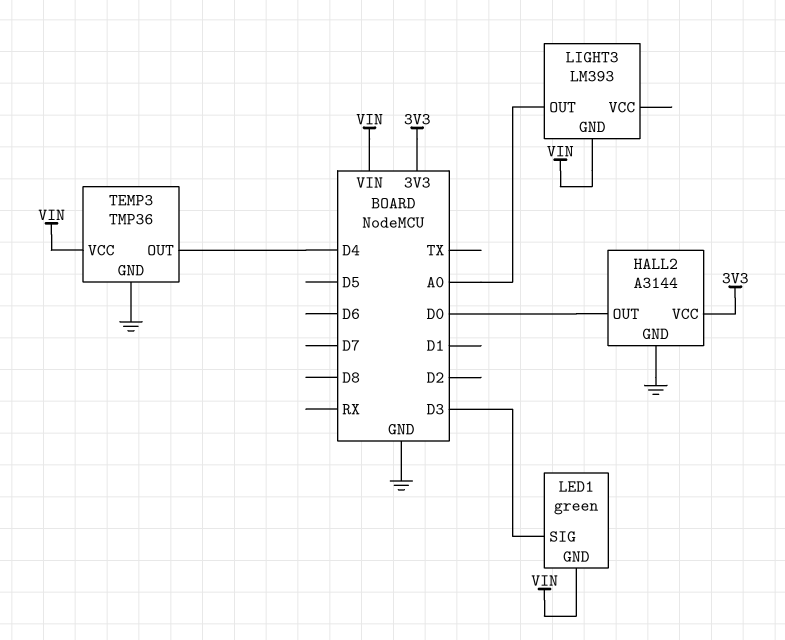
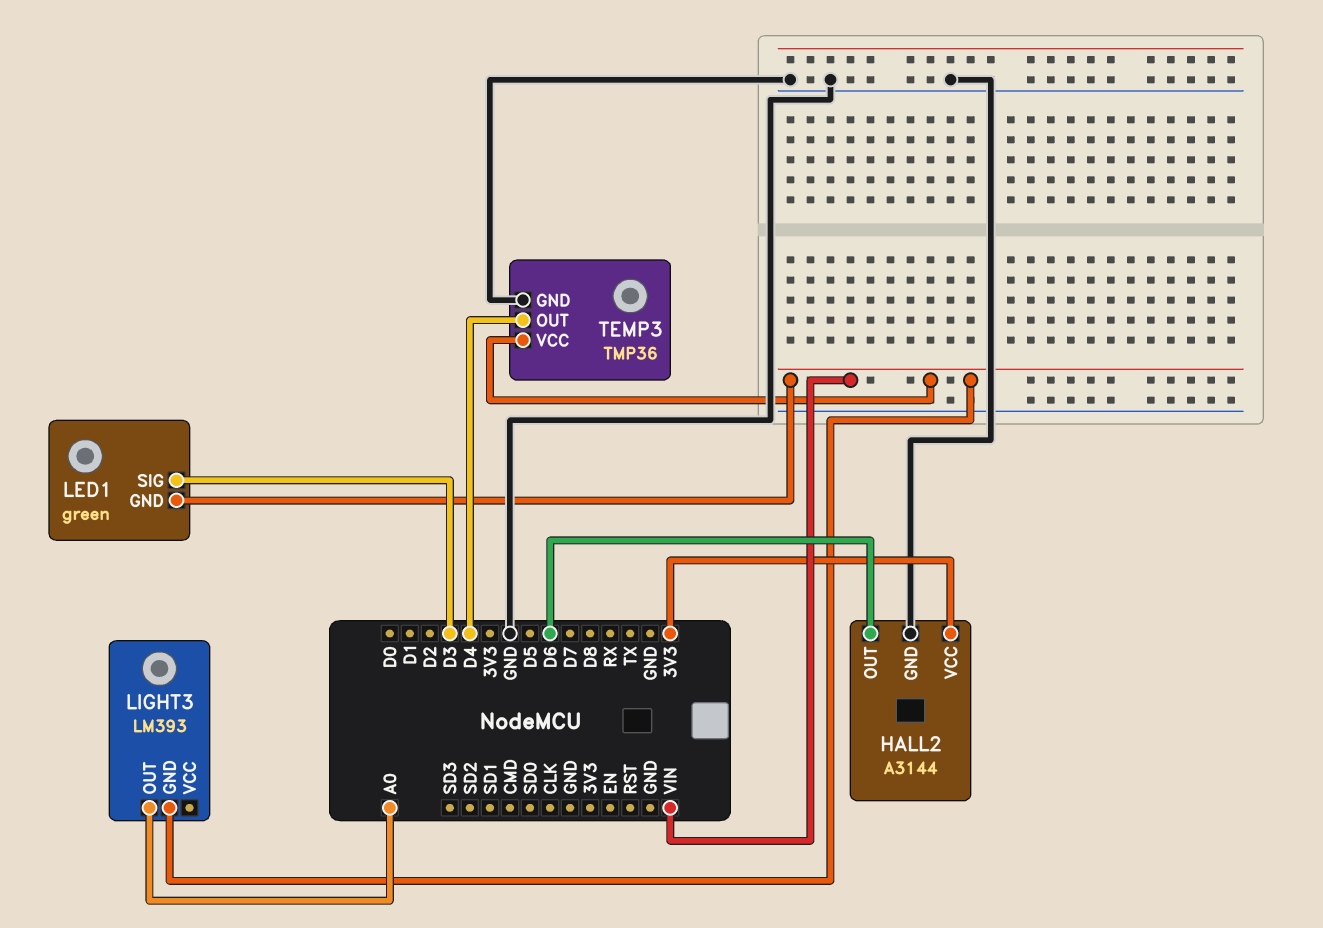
HALL2 pin OUT: D0 -> D6

